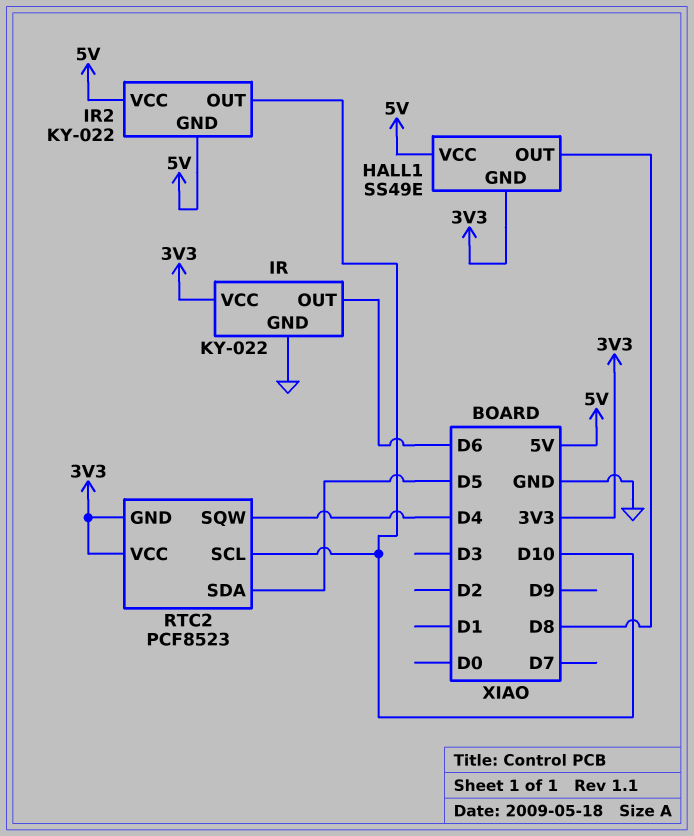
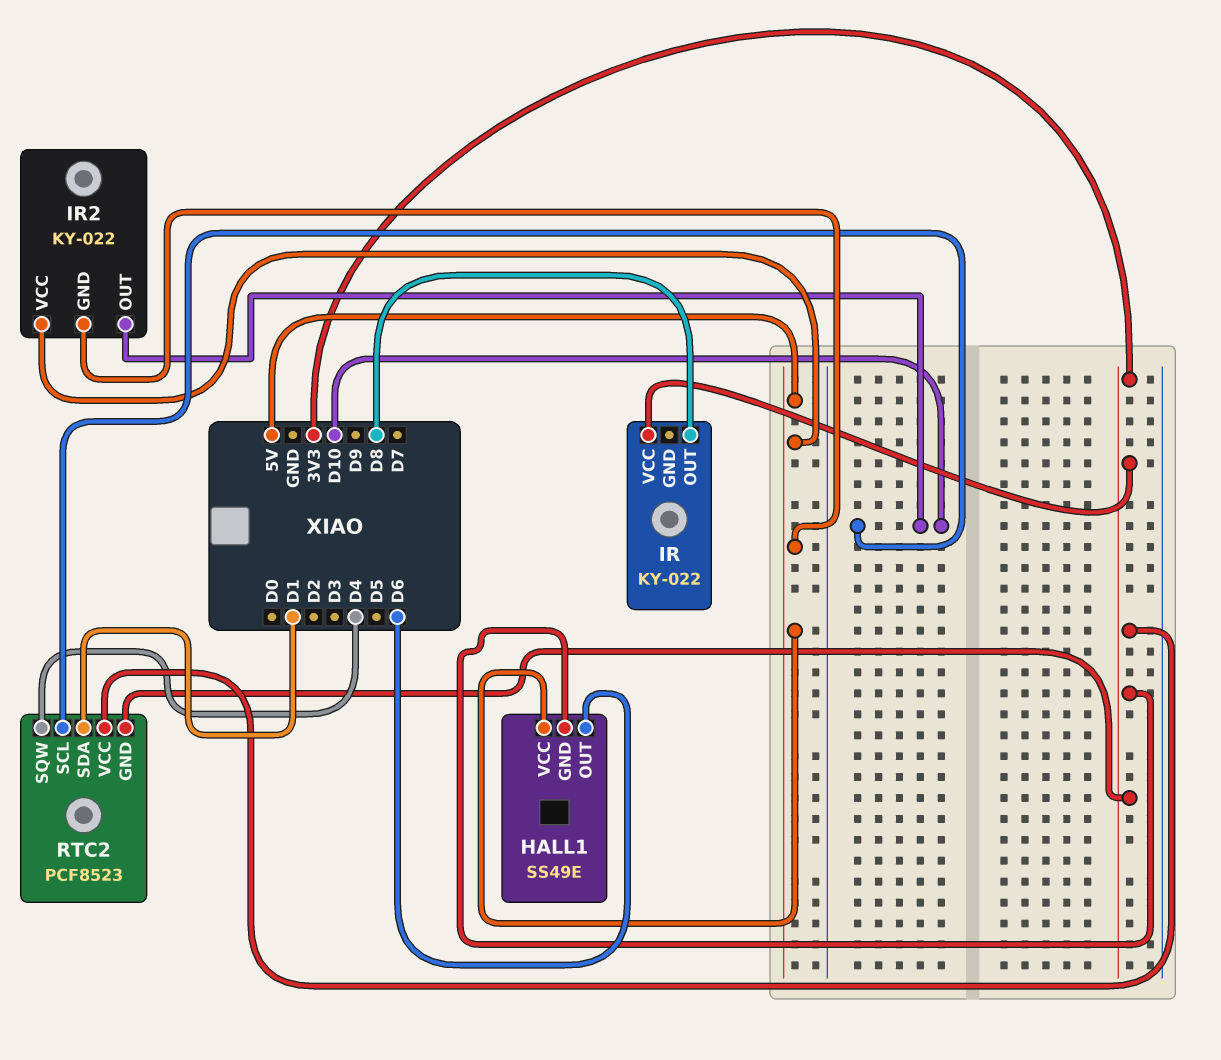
HALL1 pin OUT: D8 -> D6
IR pin GND: GND -> none
IR pin OUT: D6 -> D8
RTC2 pin SDA: D5 -> D1

